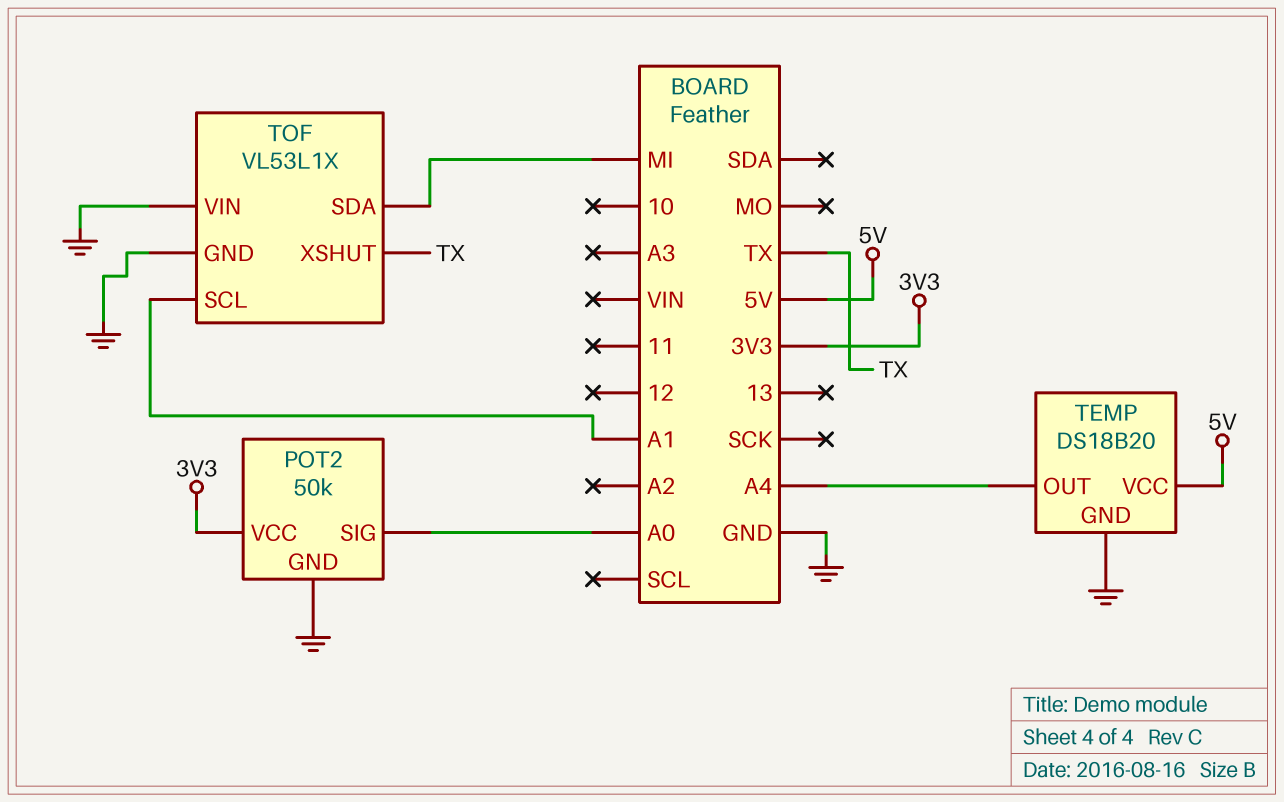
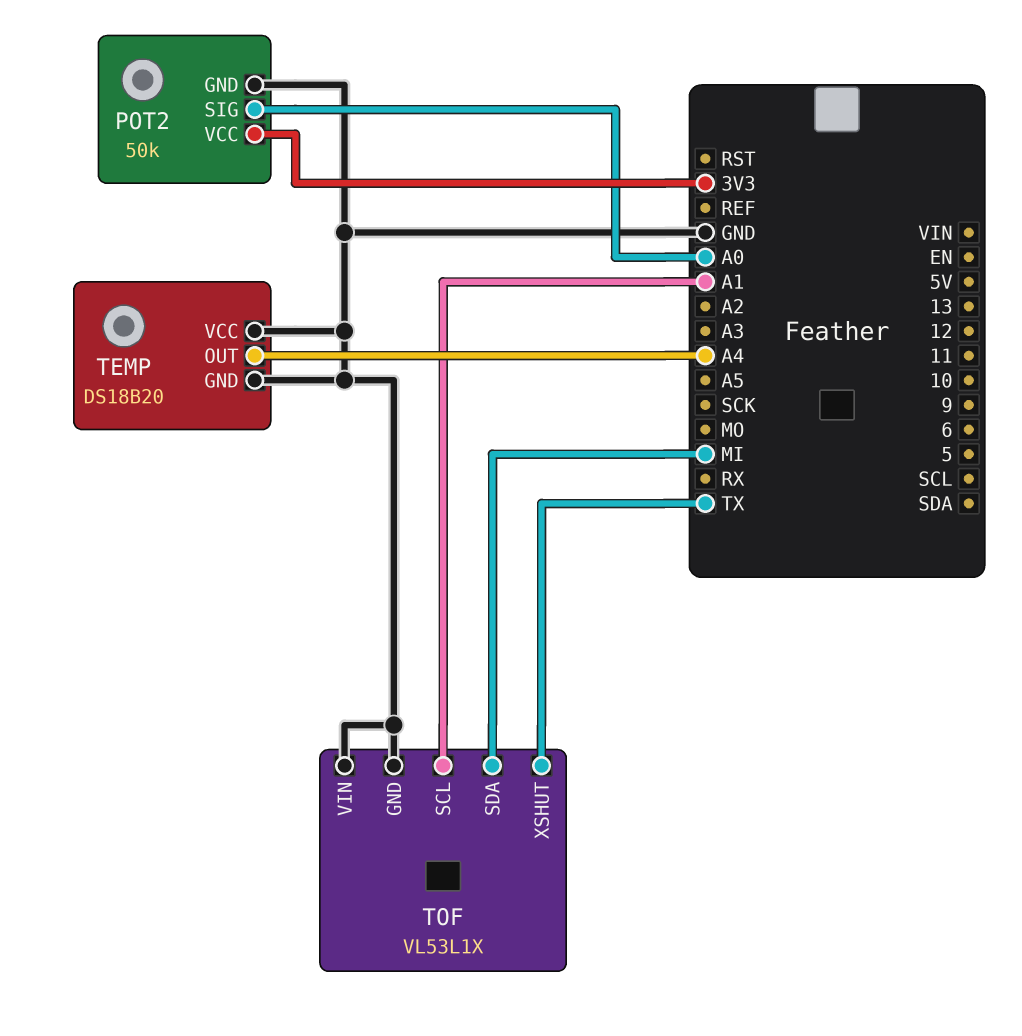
TEMP pin VCC: 5V -> GND

